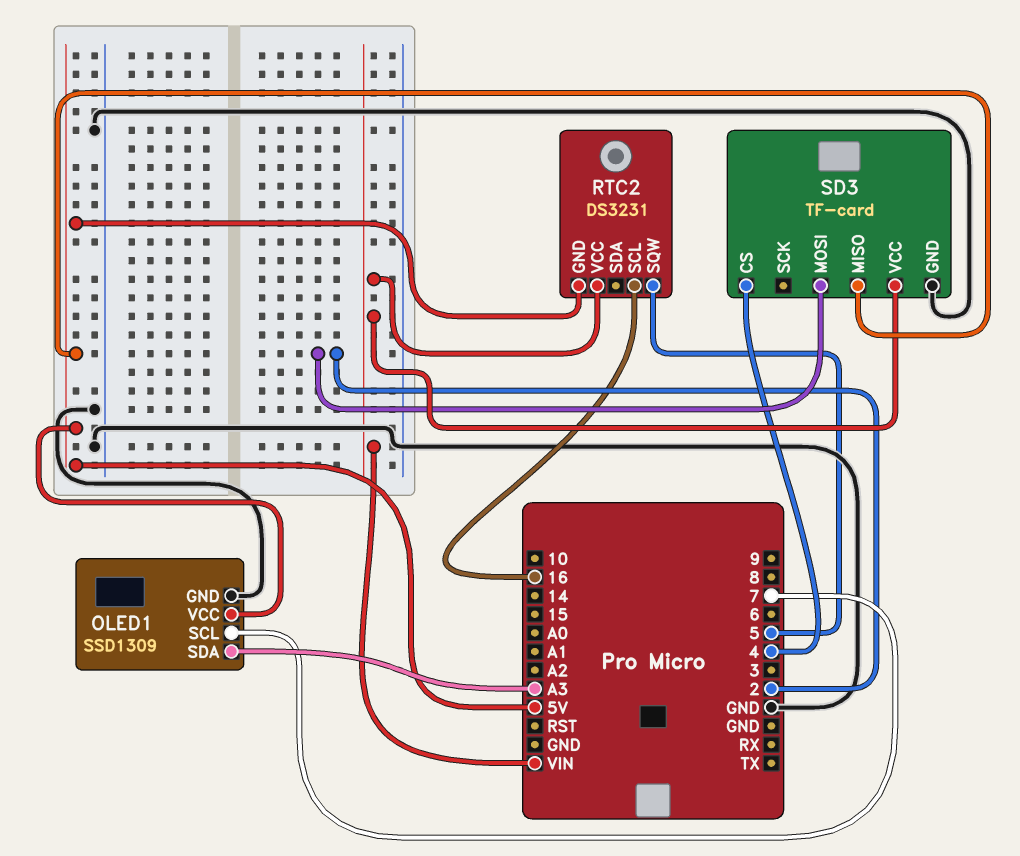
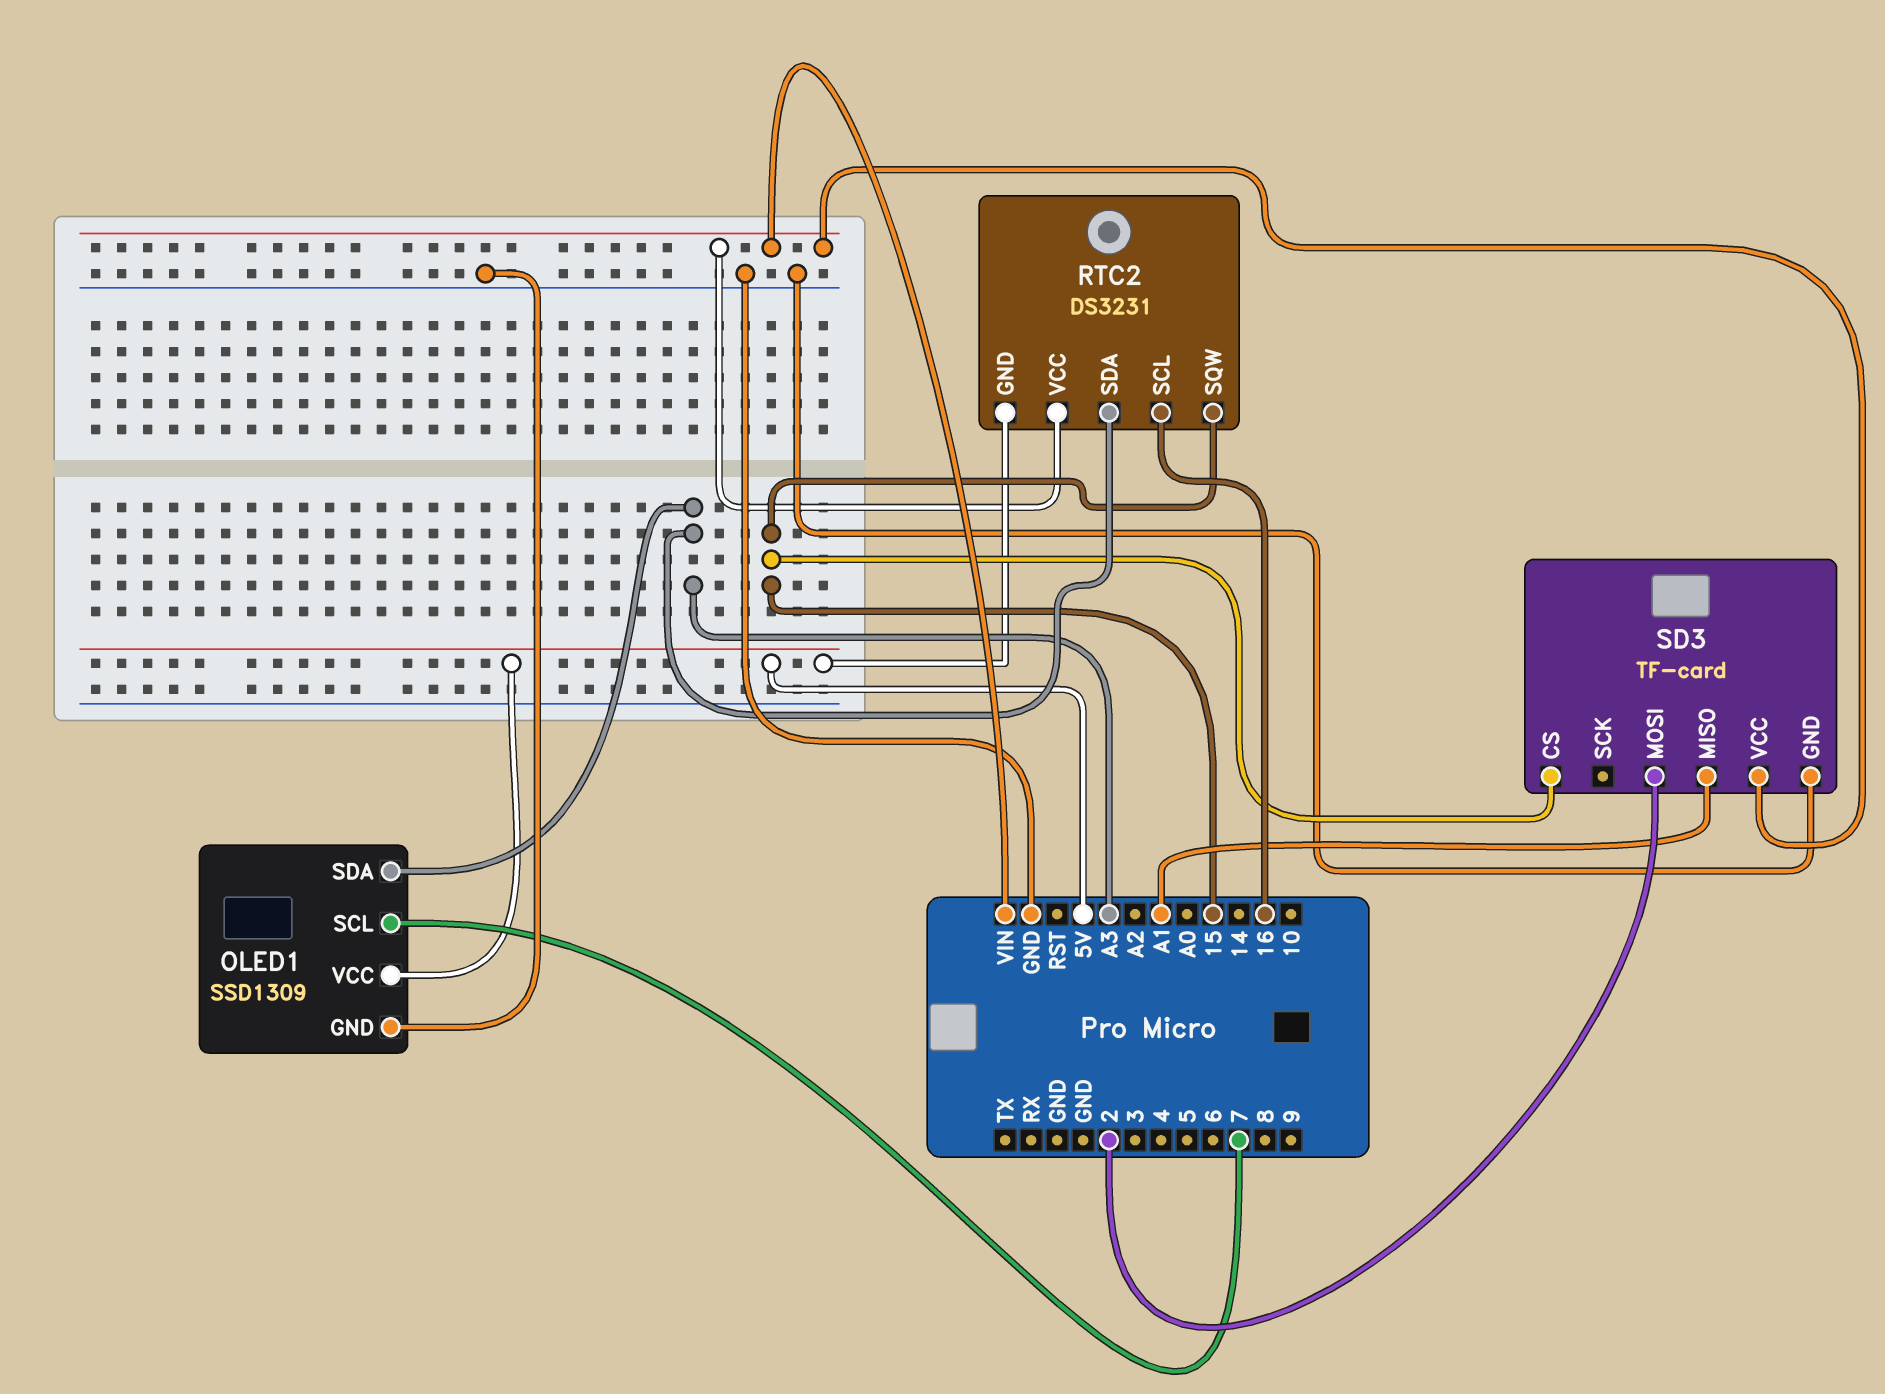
RTC2 pin SDA: none -> A3
RTC2 pin SQW: 5 -> 15
SD3 pin CS: 4 -> 15
SD3 pin MISO: 5V -> A1

